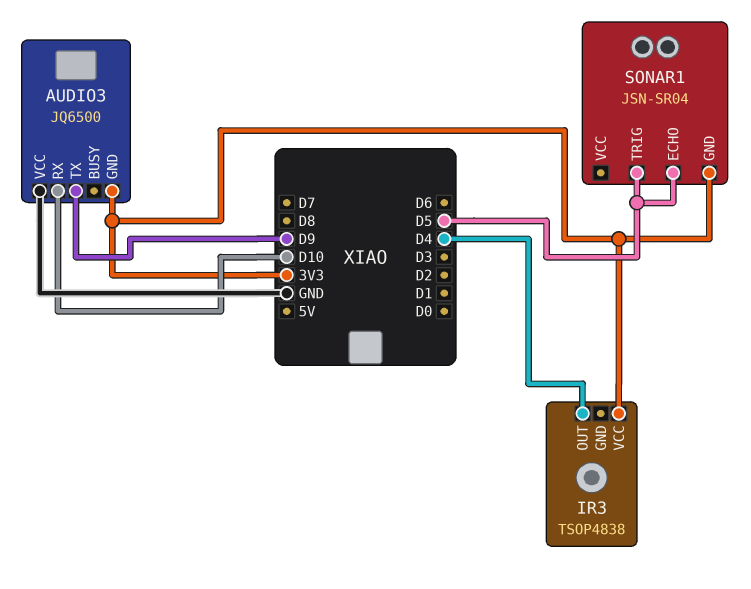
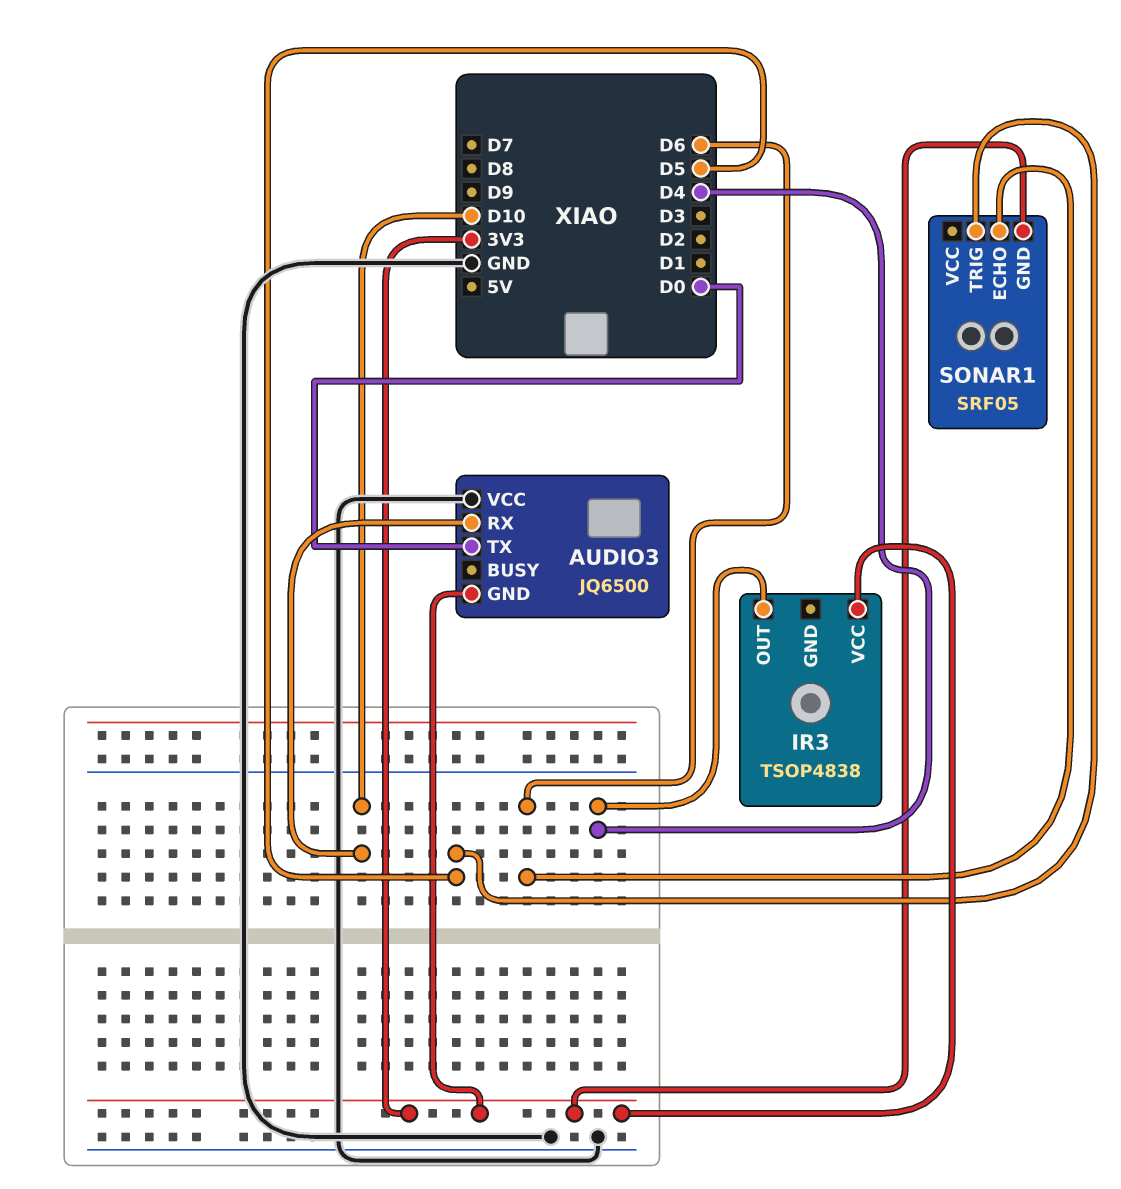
AUDIO3 pin TX: D9 -> D0
SONAR1: JSN-SR04 -> SRF05
SONAR1 pin ECHO: D5 -> D6

